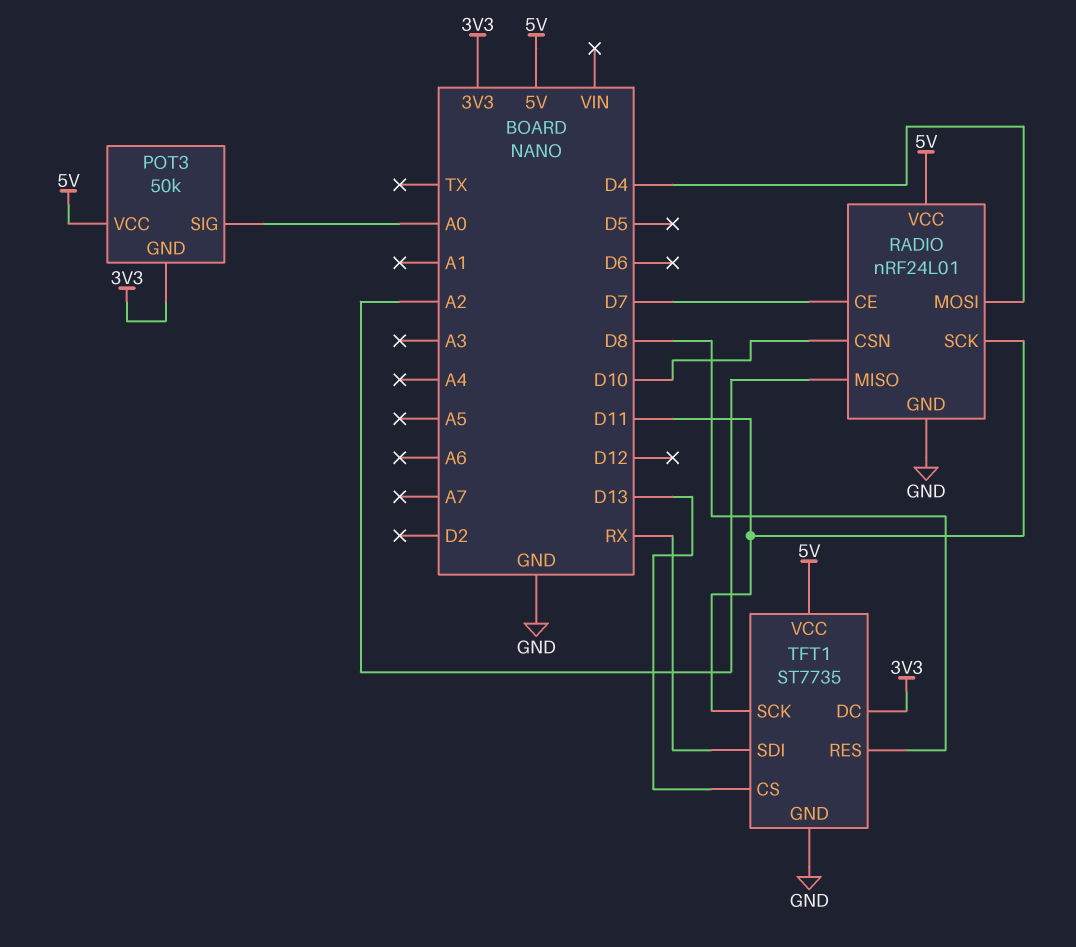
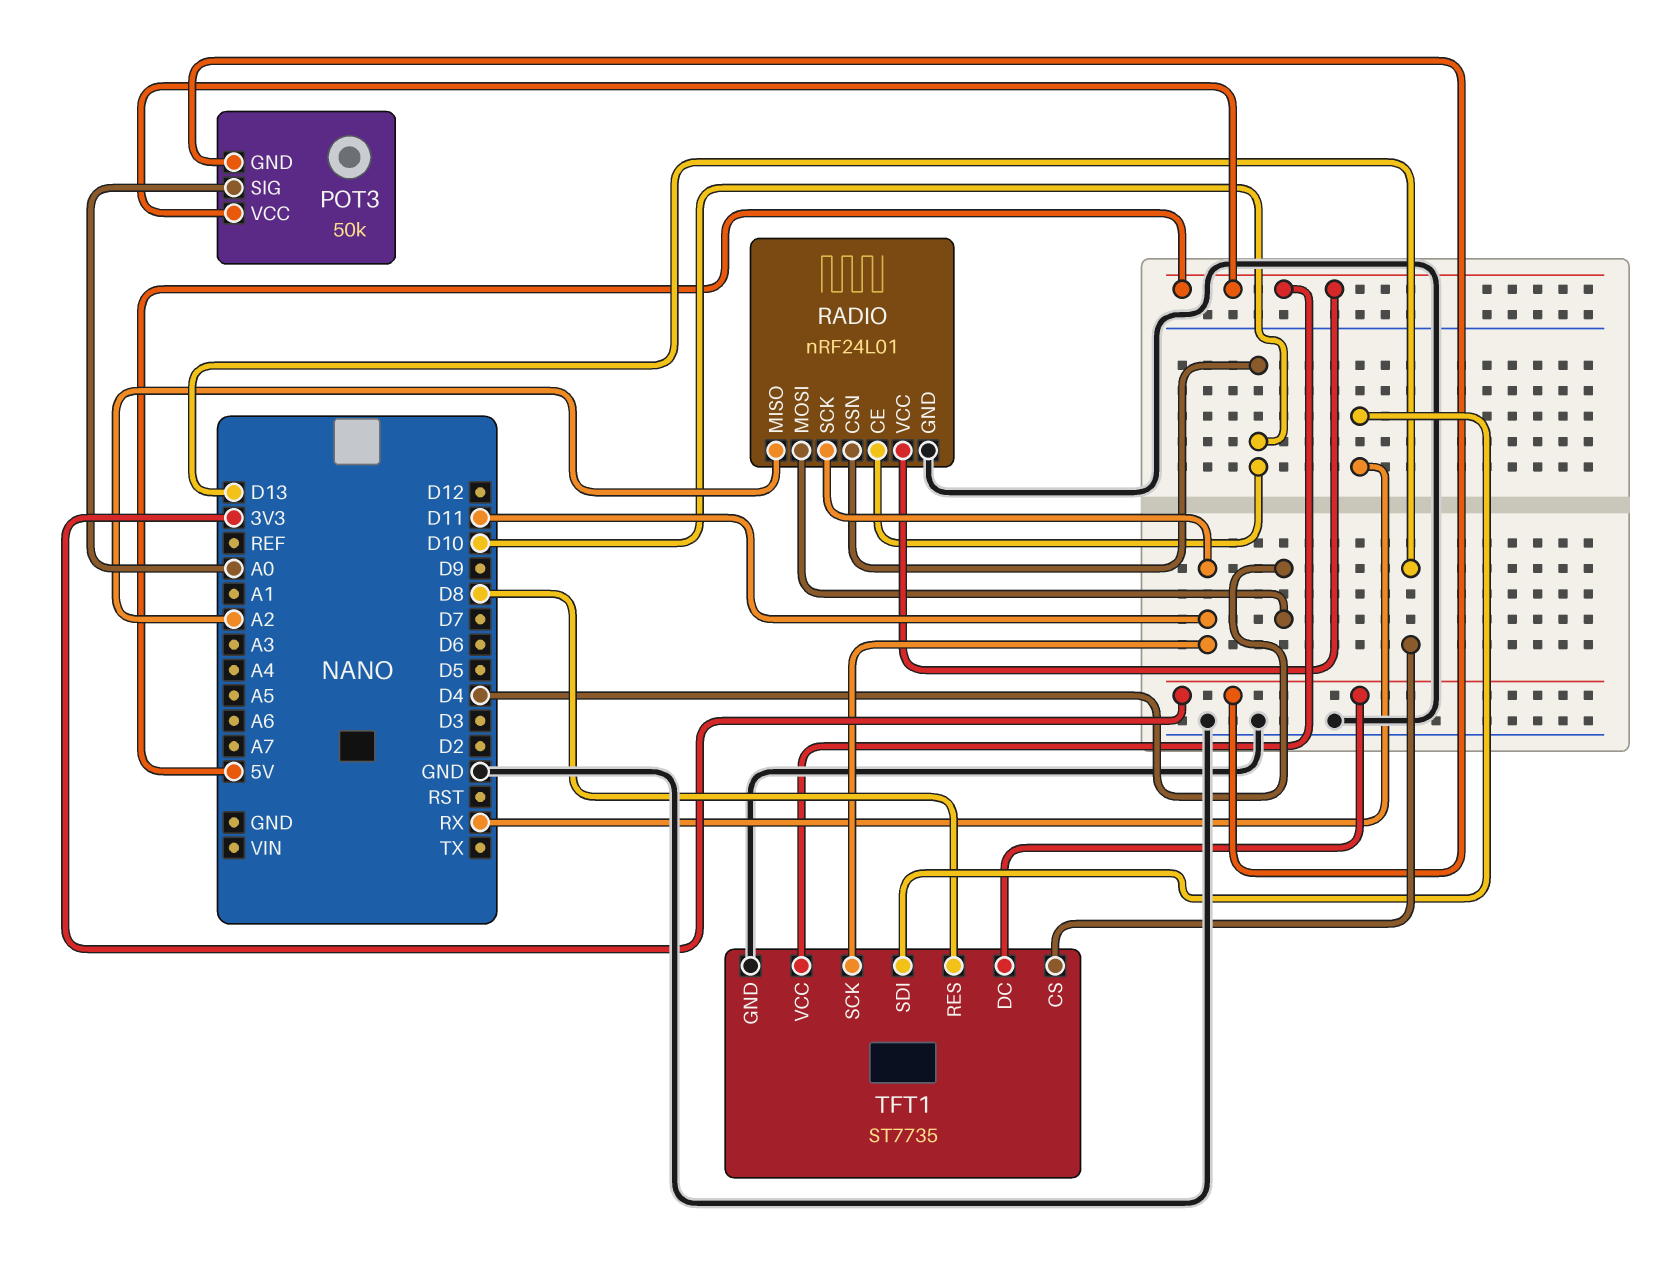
RADIO pin CE: D7 -> D10

